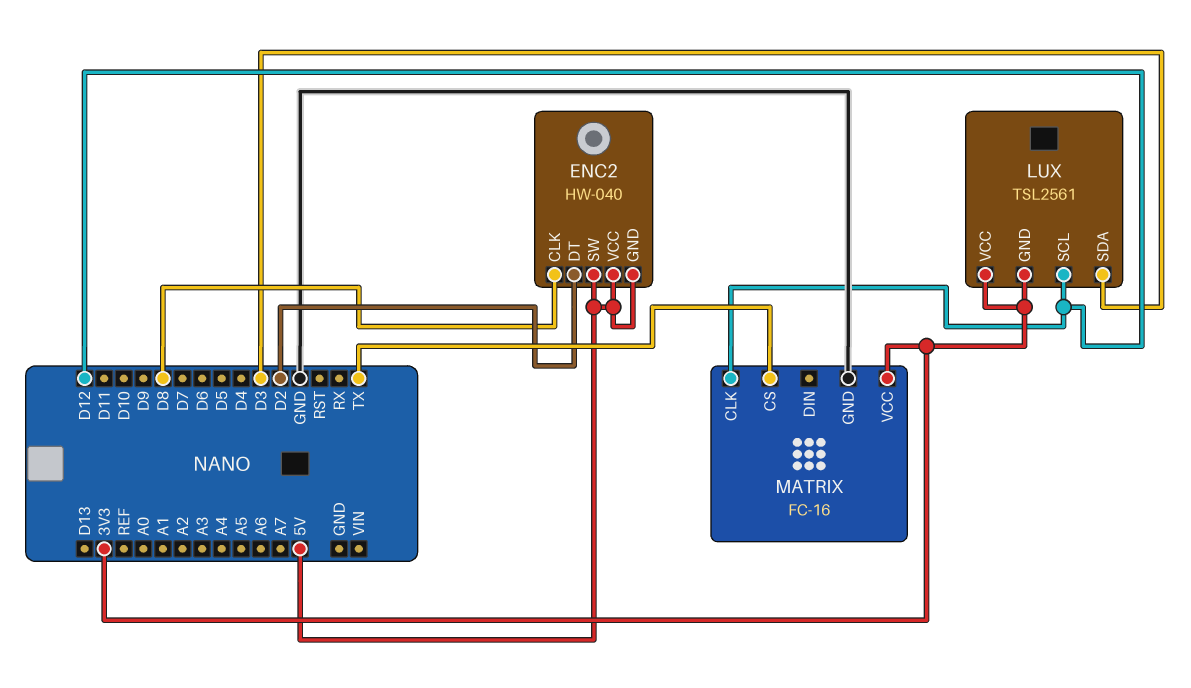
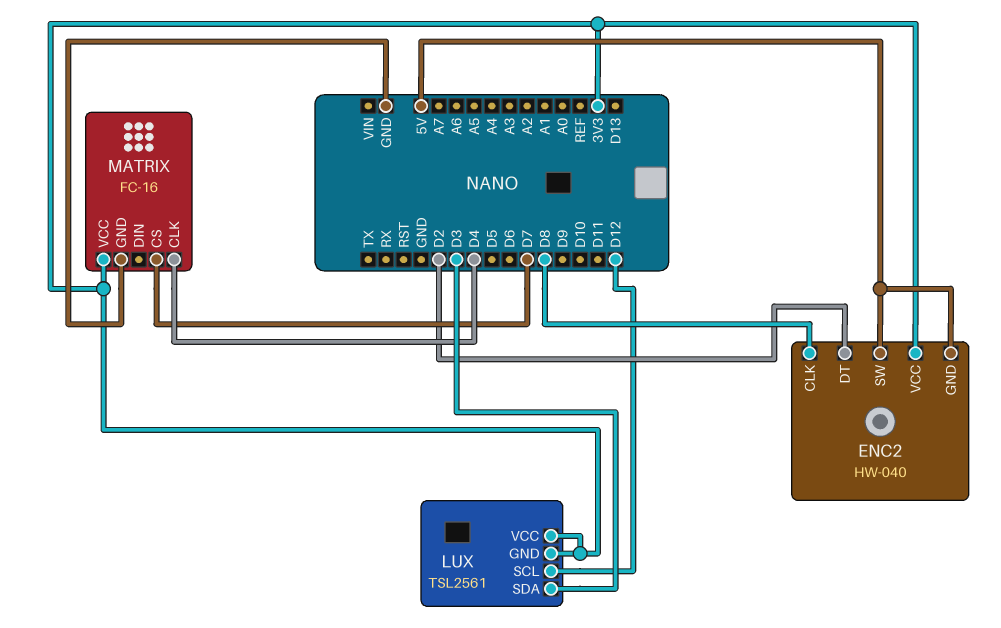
ENC2 pin VCC: 5V -> 3V3
MATRIX pin CLK: D12 -> D4
MATRIX pin CS: TX -> D7

